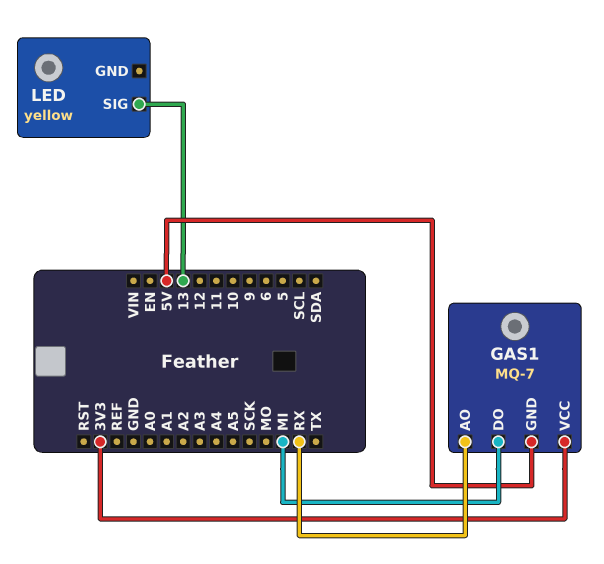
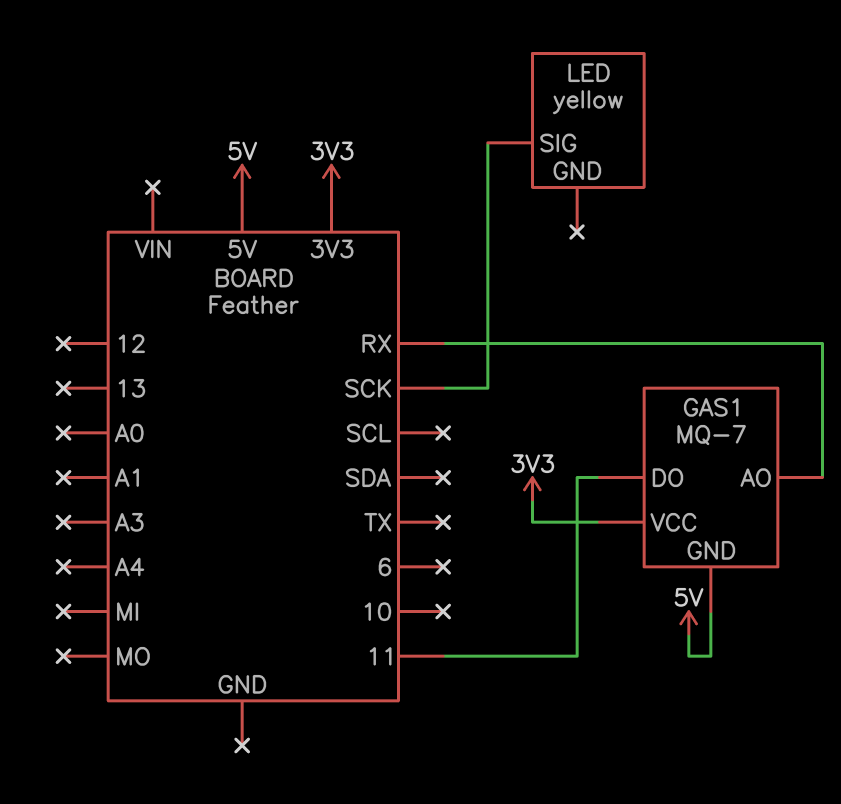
GAS1 pin DO: MI -> 11
LED pin SIG: 13 -> SCK

